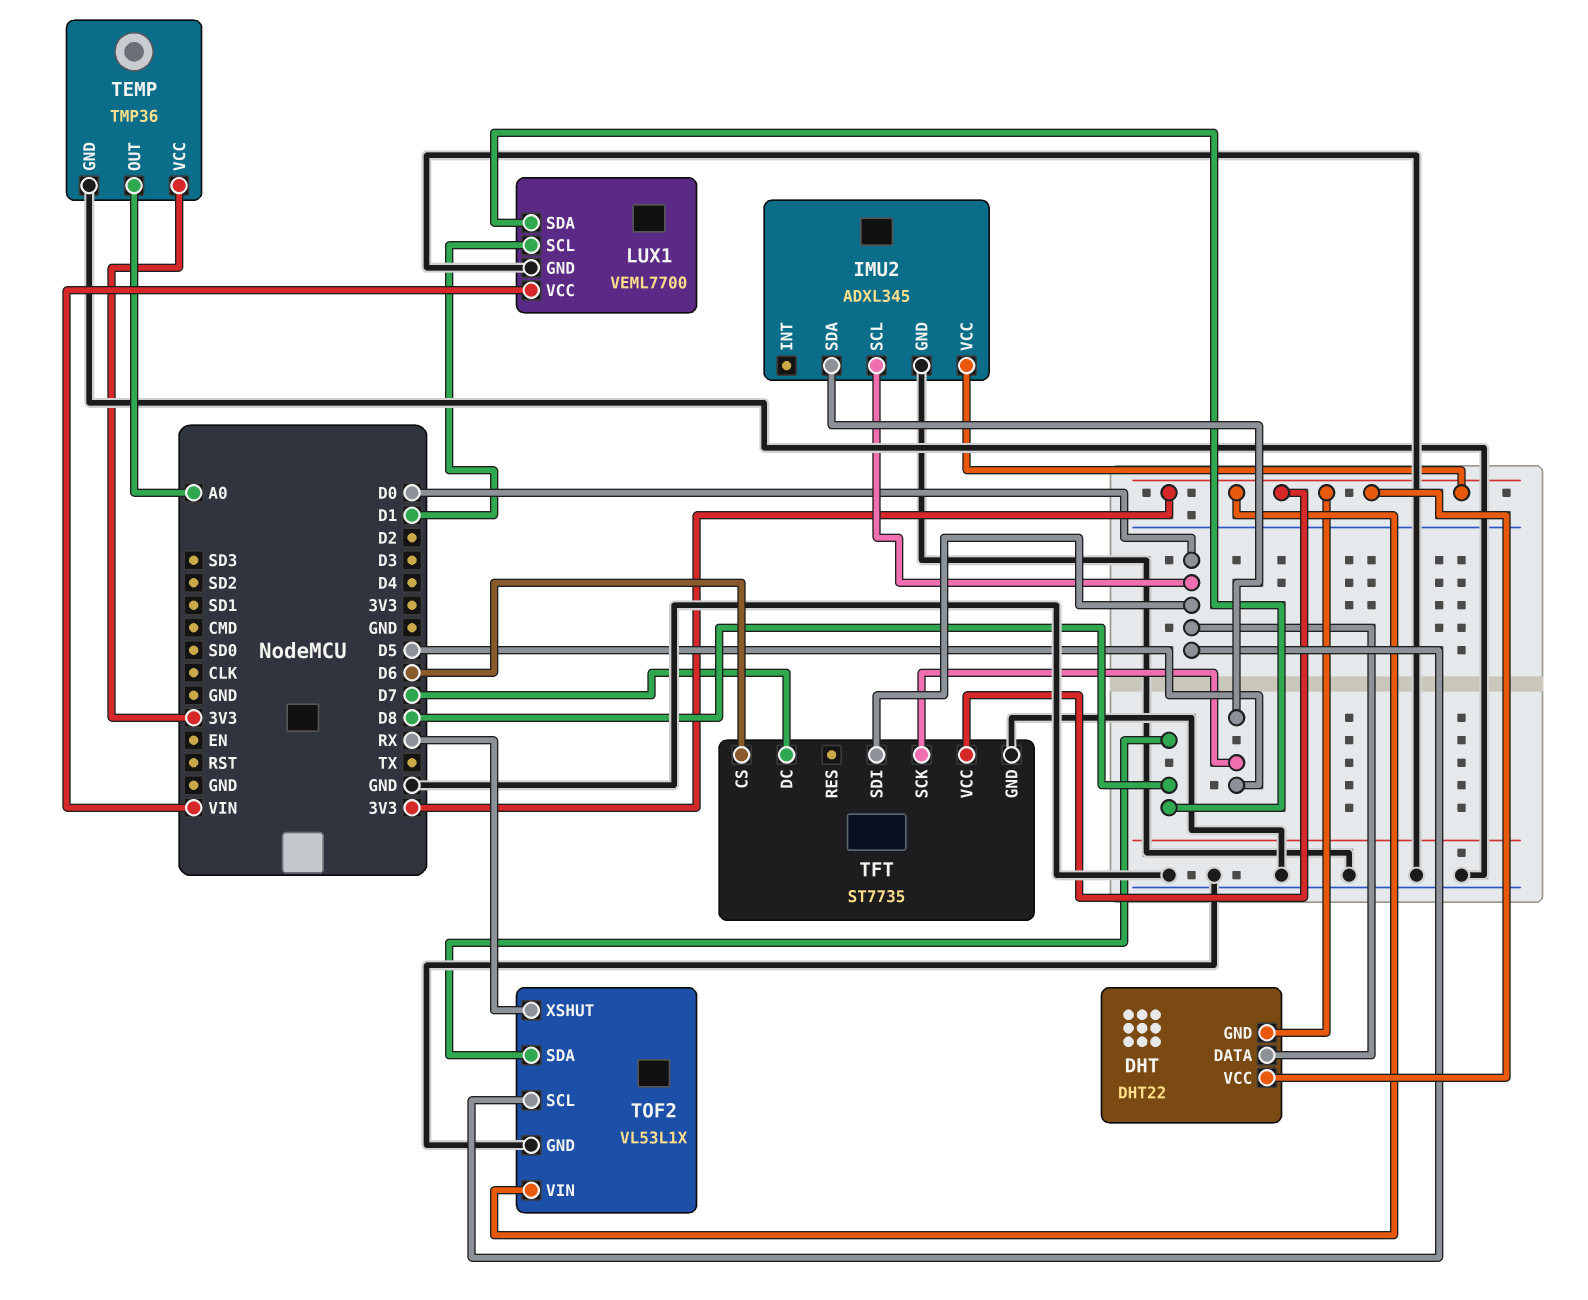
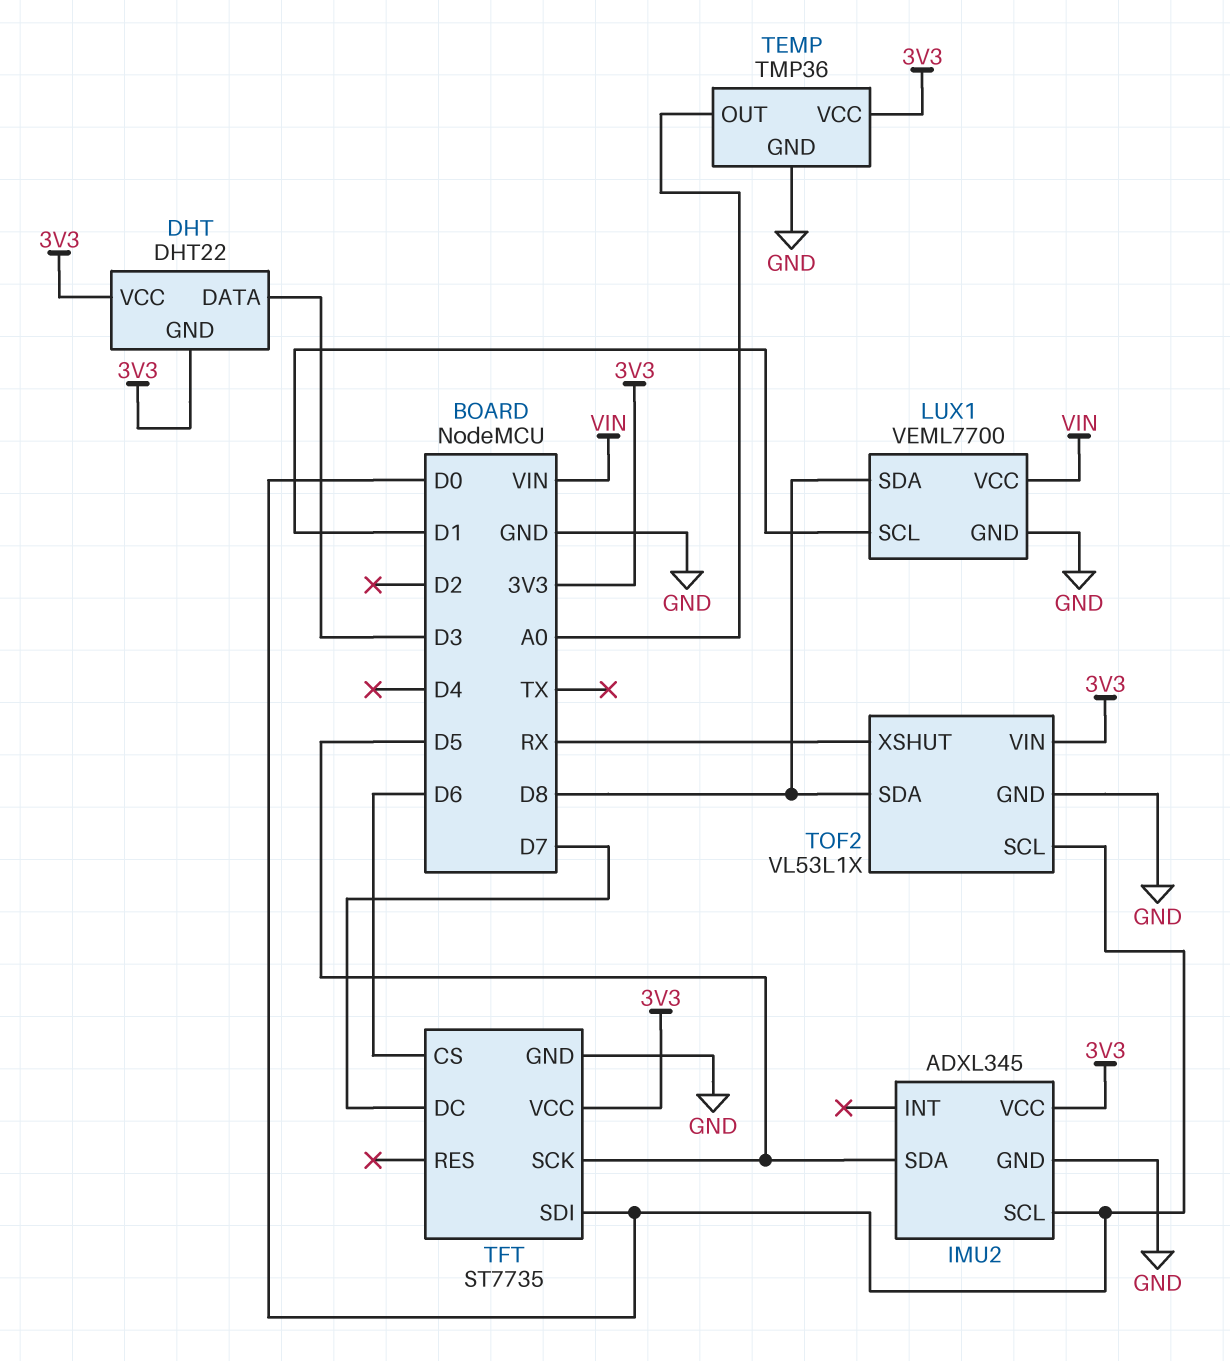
DHT pin DATA: D0 -> D3

